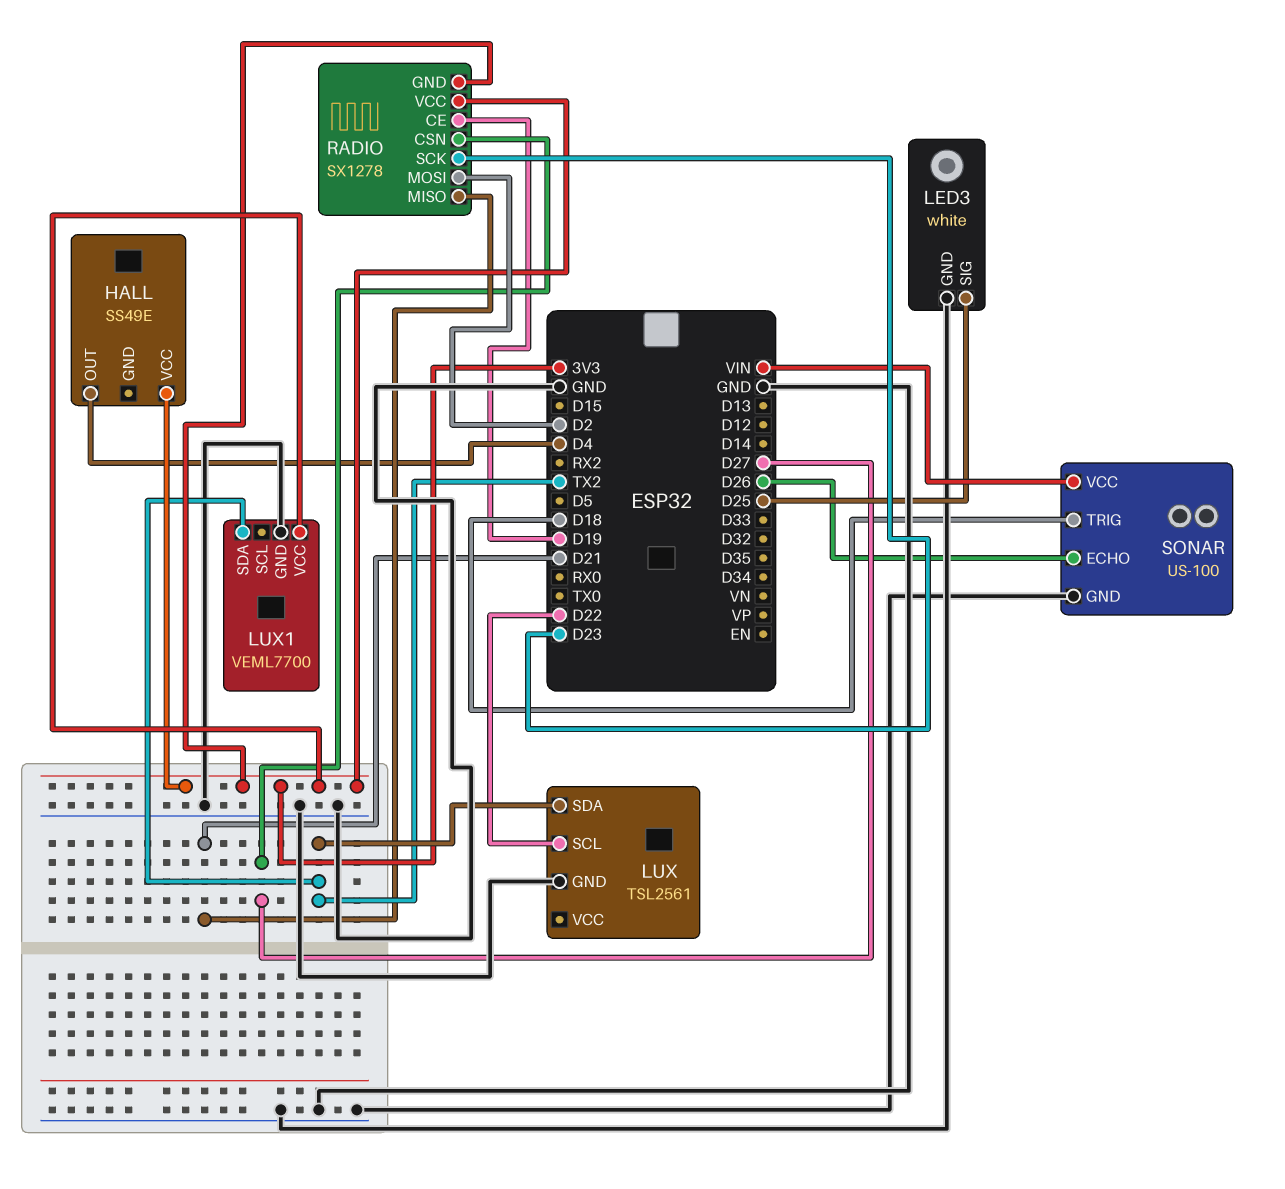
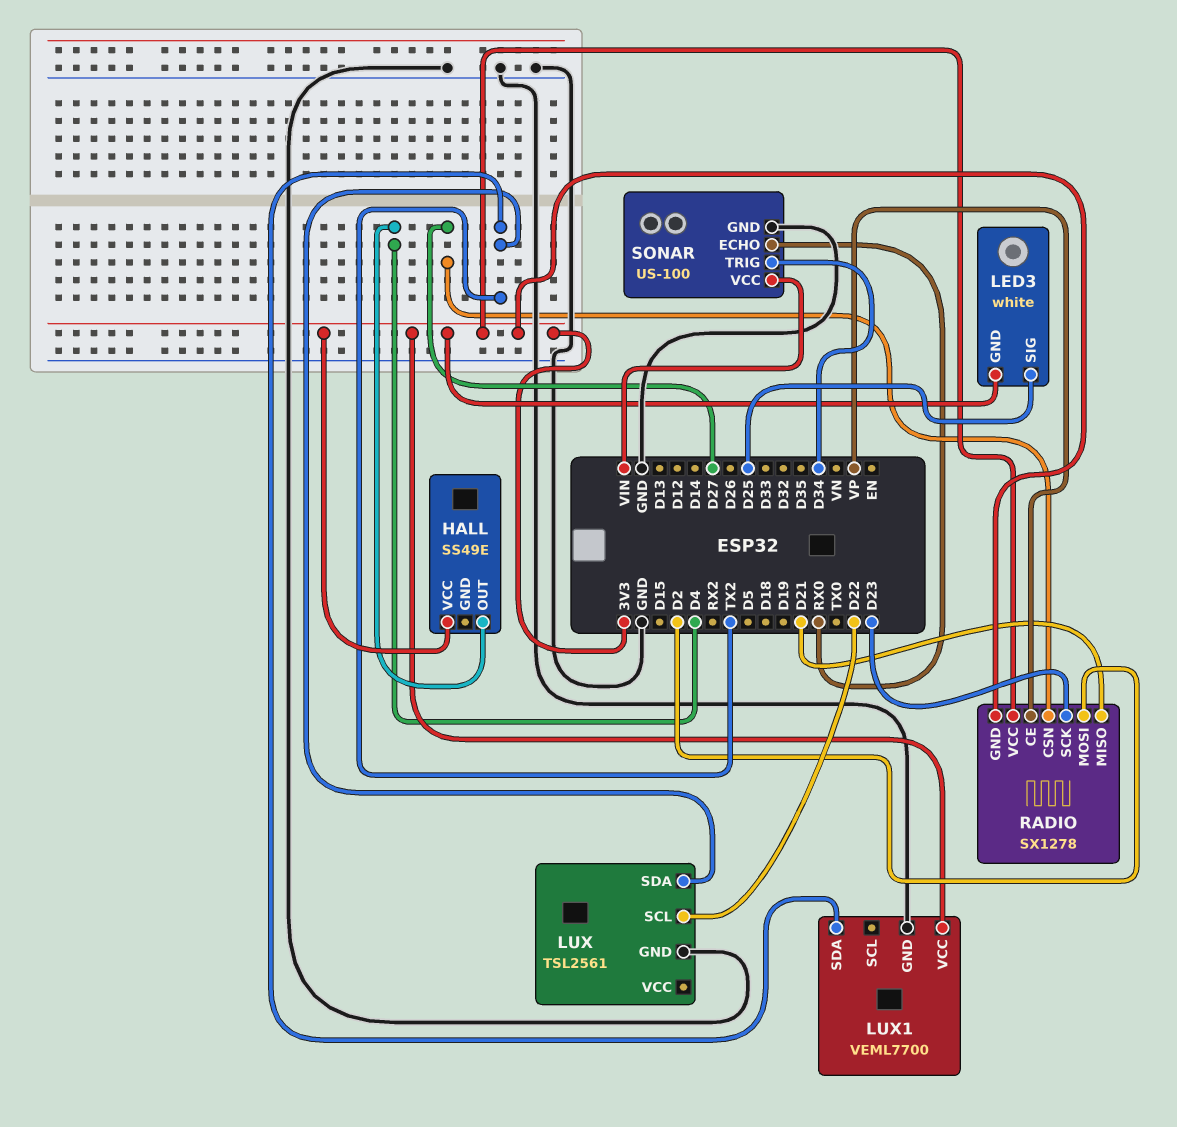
LED3 pin GND: GND -> 3V3
RADIO pin CE: D19 -> VP
SONAR pin ECHO: D26 -> RX0
SONAR pin TRIG: D18 -> D34

